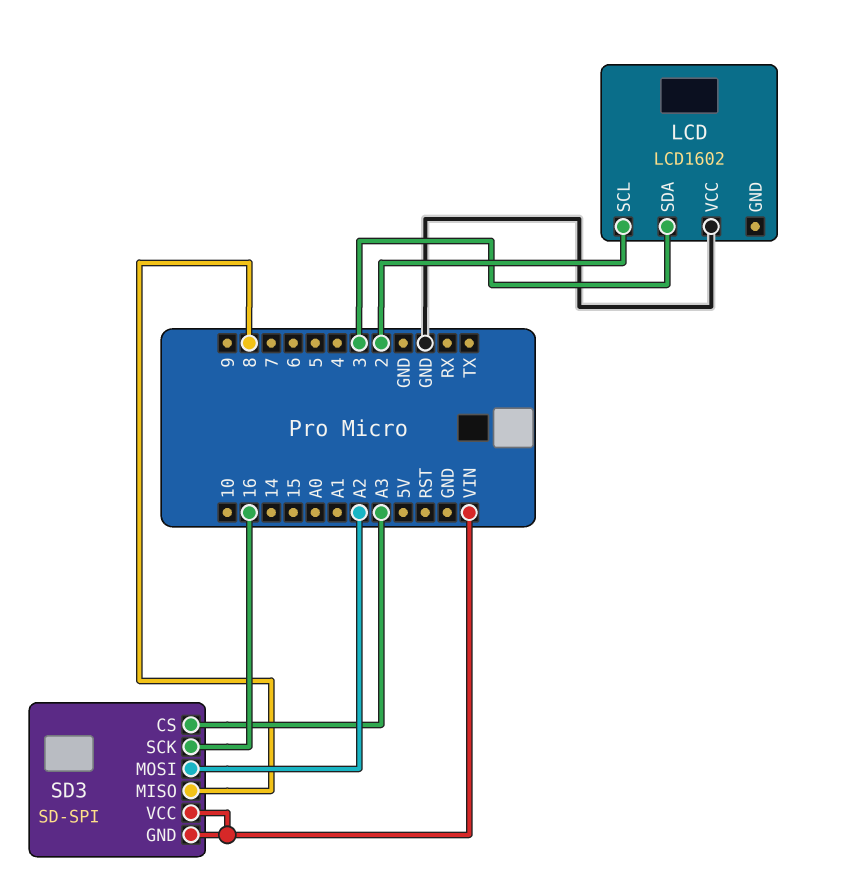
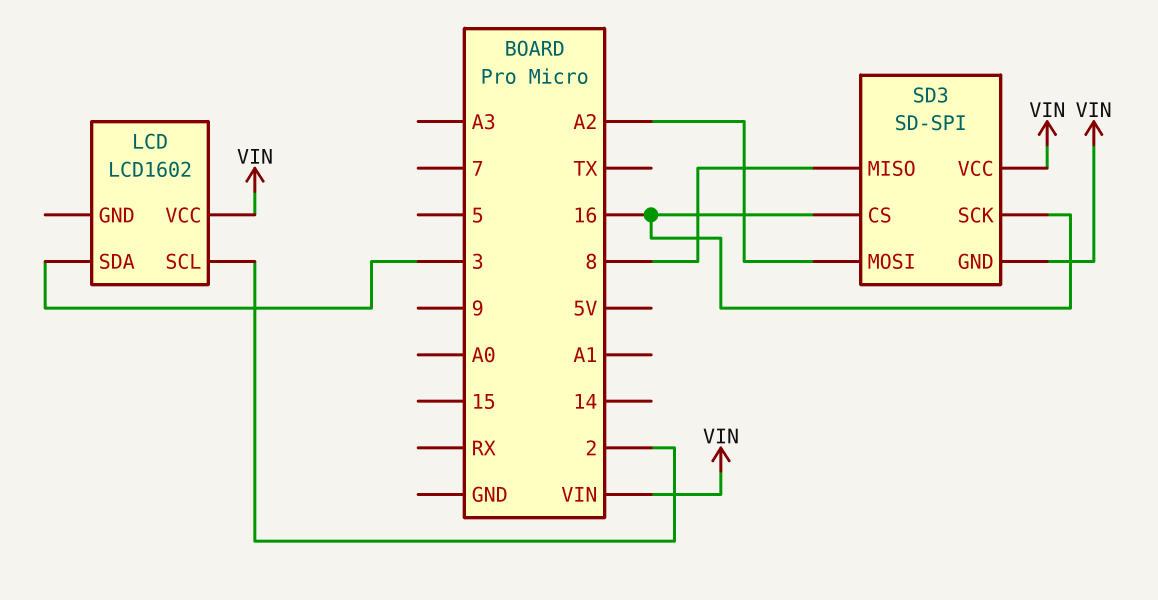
LCD pin VCC: GND -> VIN
SD3 pin CS: A3 -> 16

